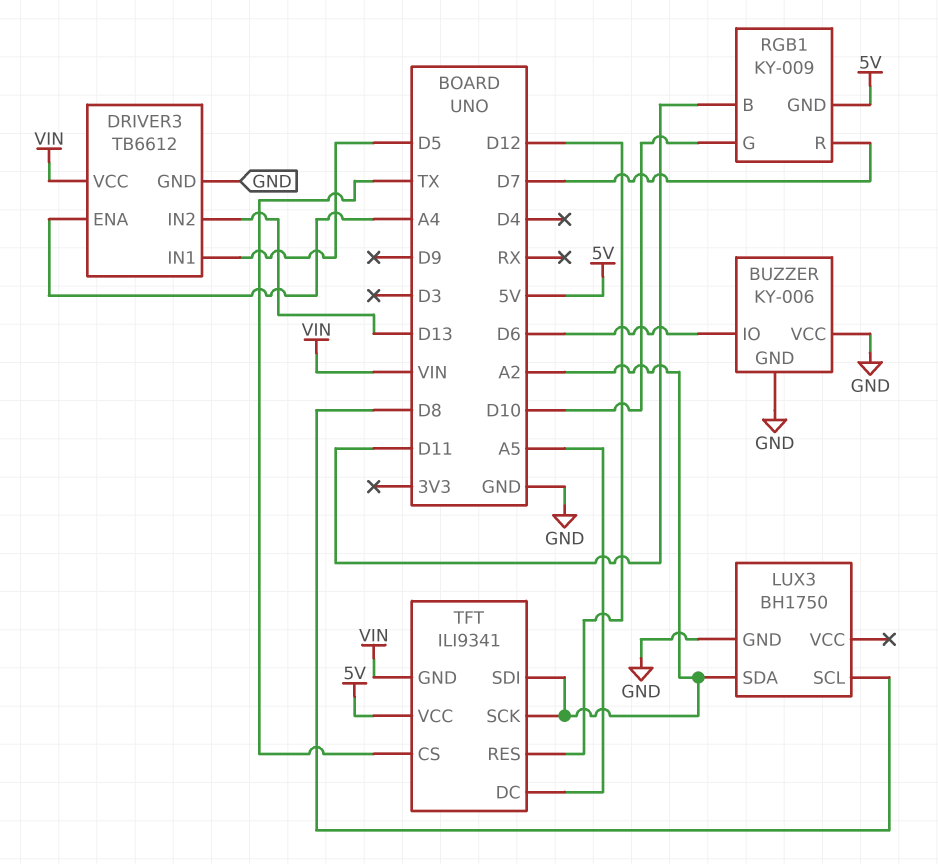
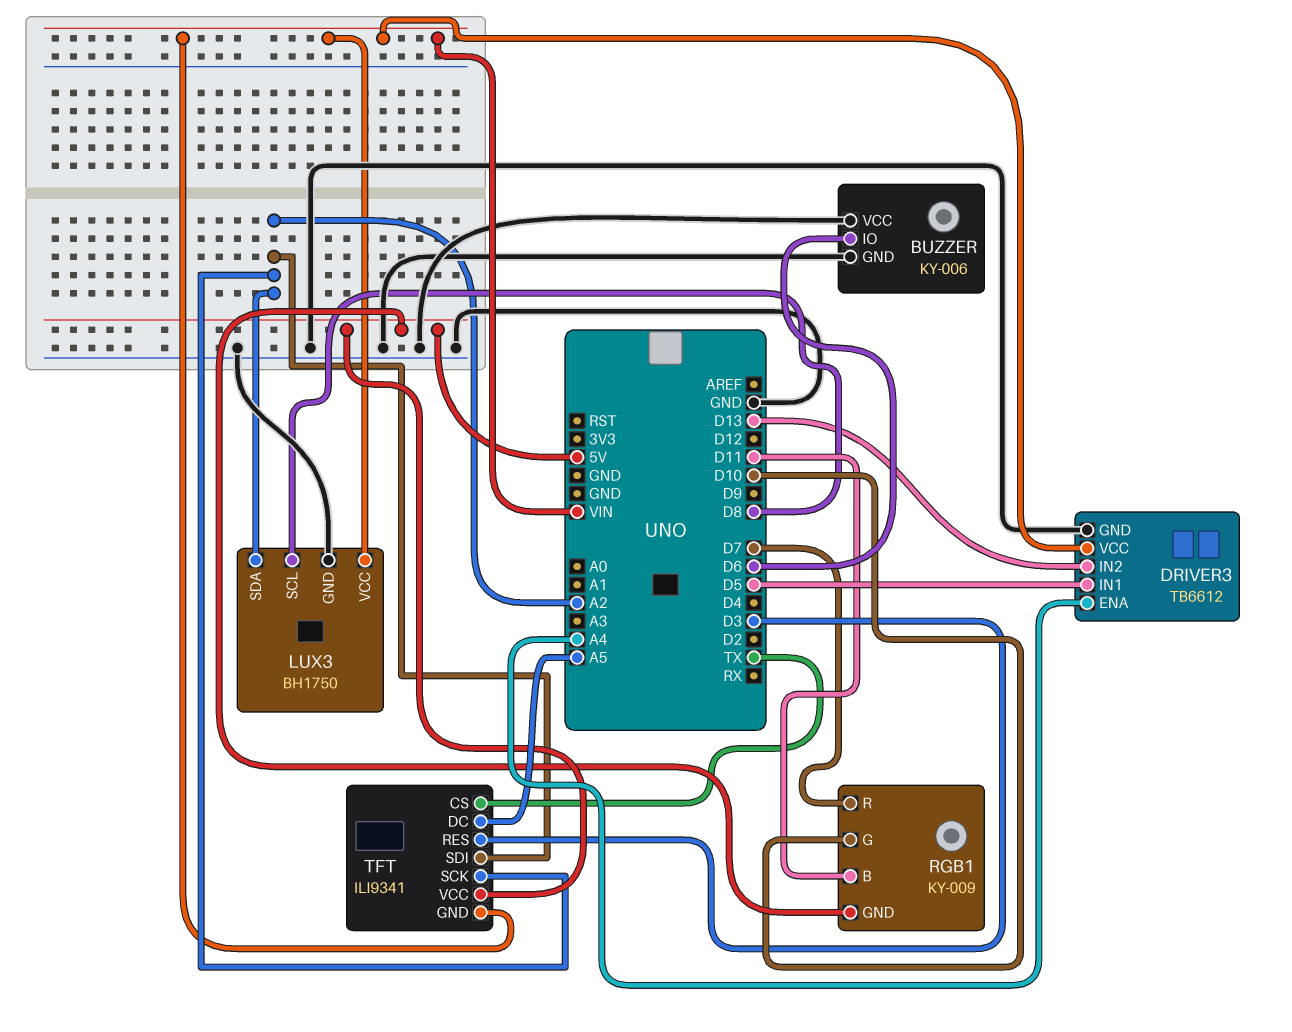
LUX3 pin VCC: none -> VIN
TFT pin RES: D12 -> D3

